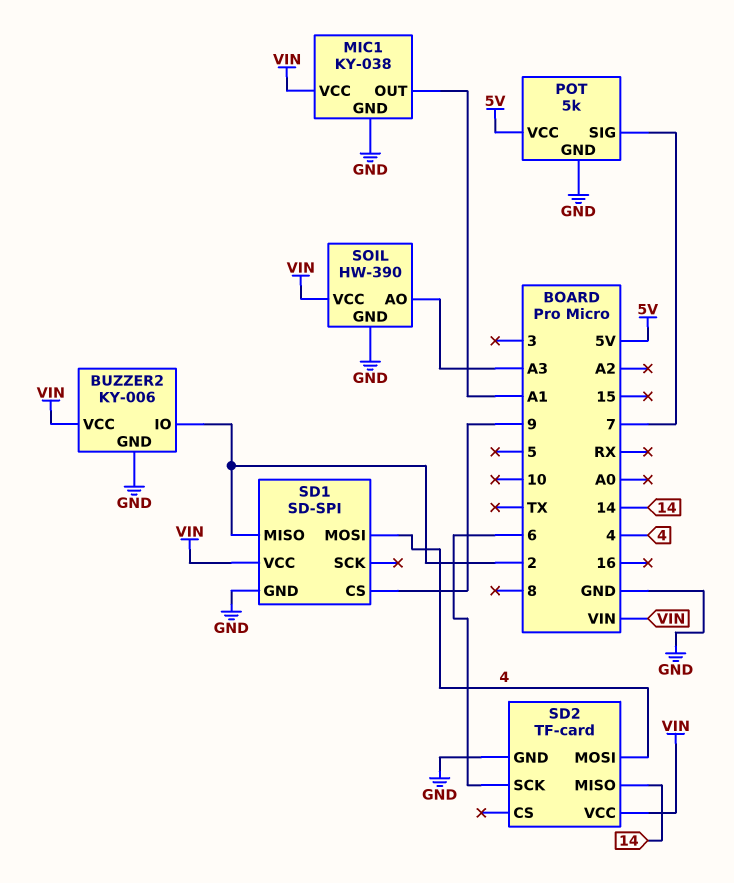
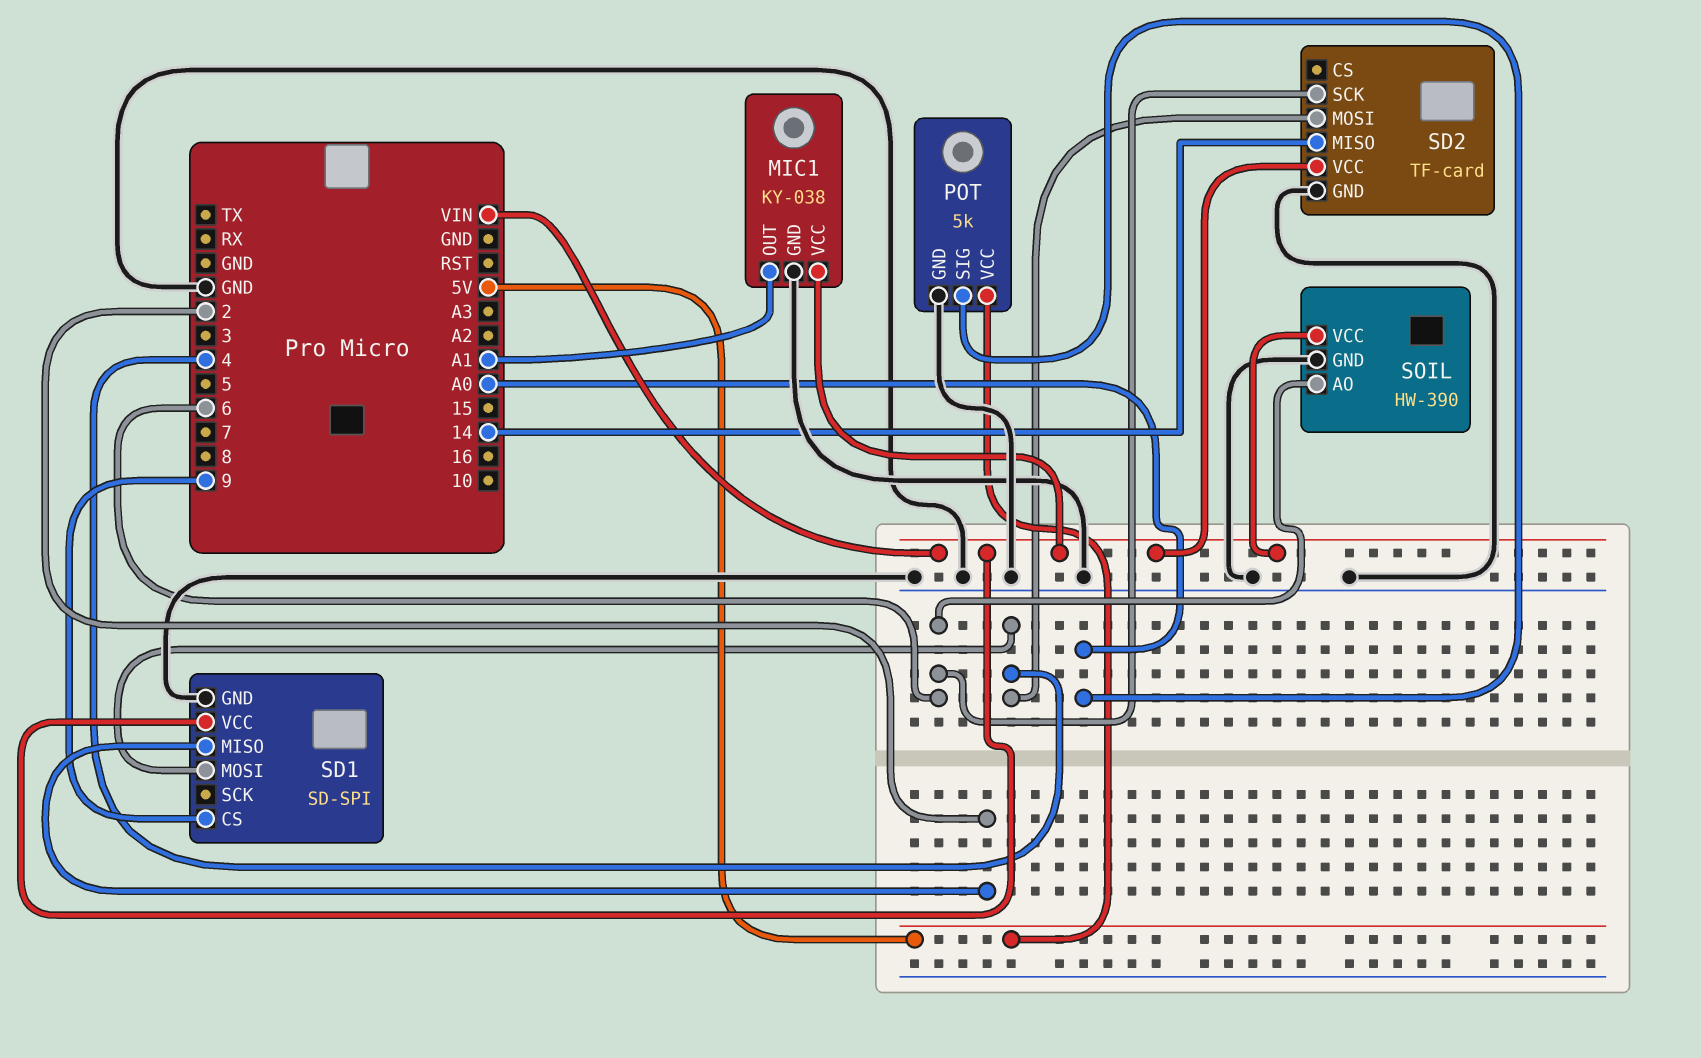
BUZZER2: KY-006 -> none
BUZZER2 pin GND: GND -> none
BUZZER2 pin IO: 2 -> none
BUZZER2 pin VCC: VIN -> none
POT pin SIG: 7 -> A0
SOIL pin AO: A3 -> 6

